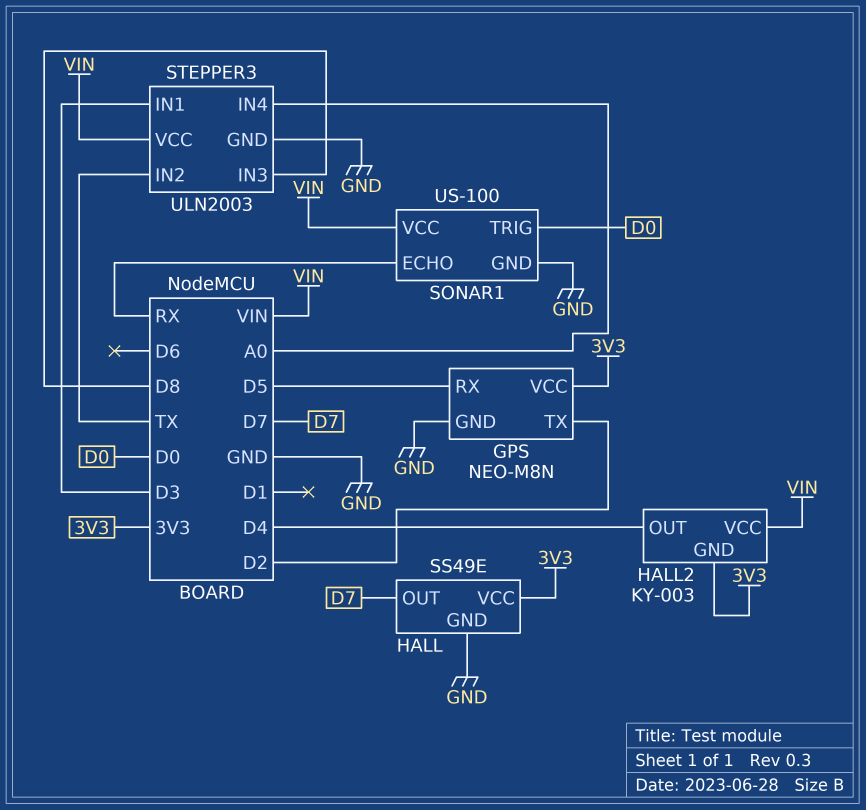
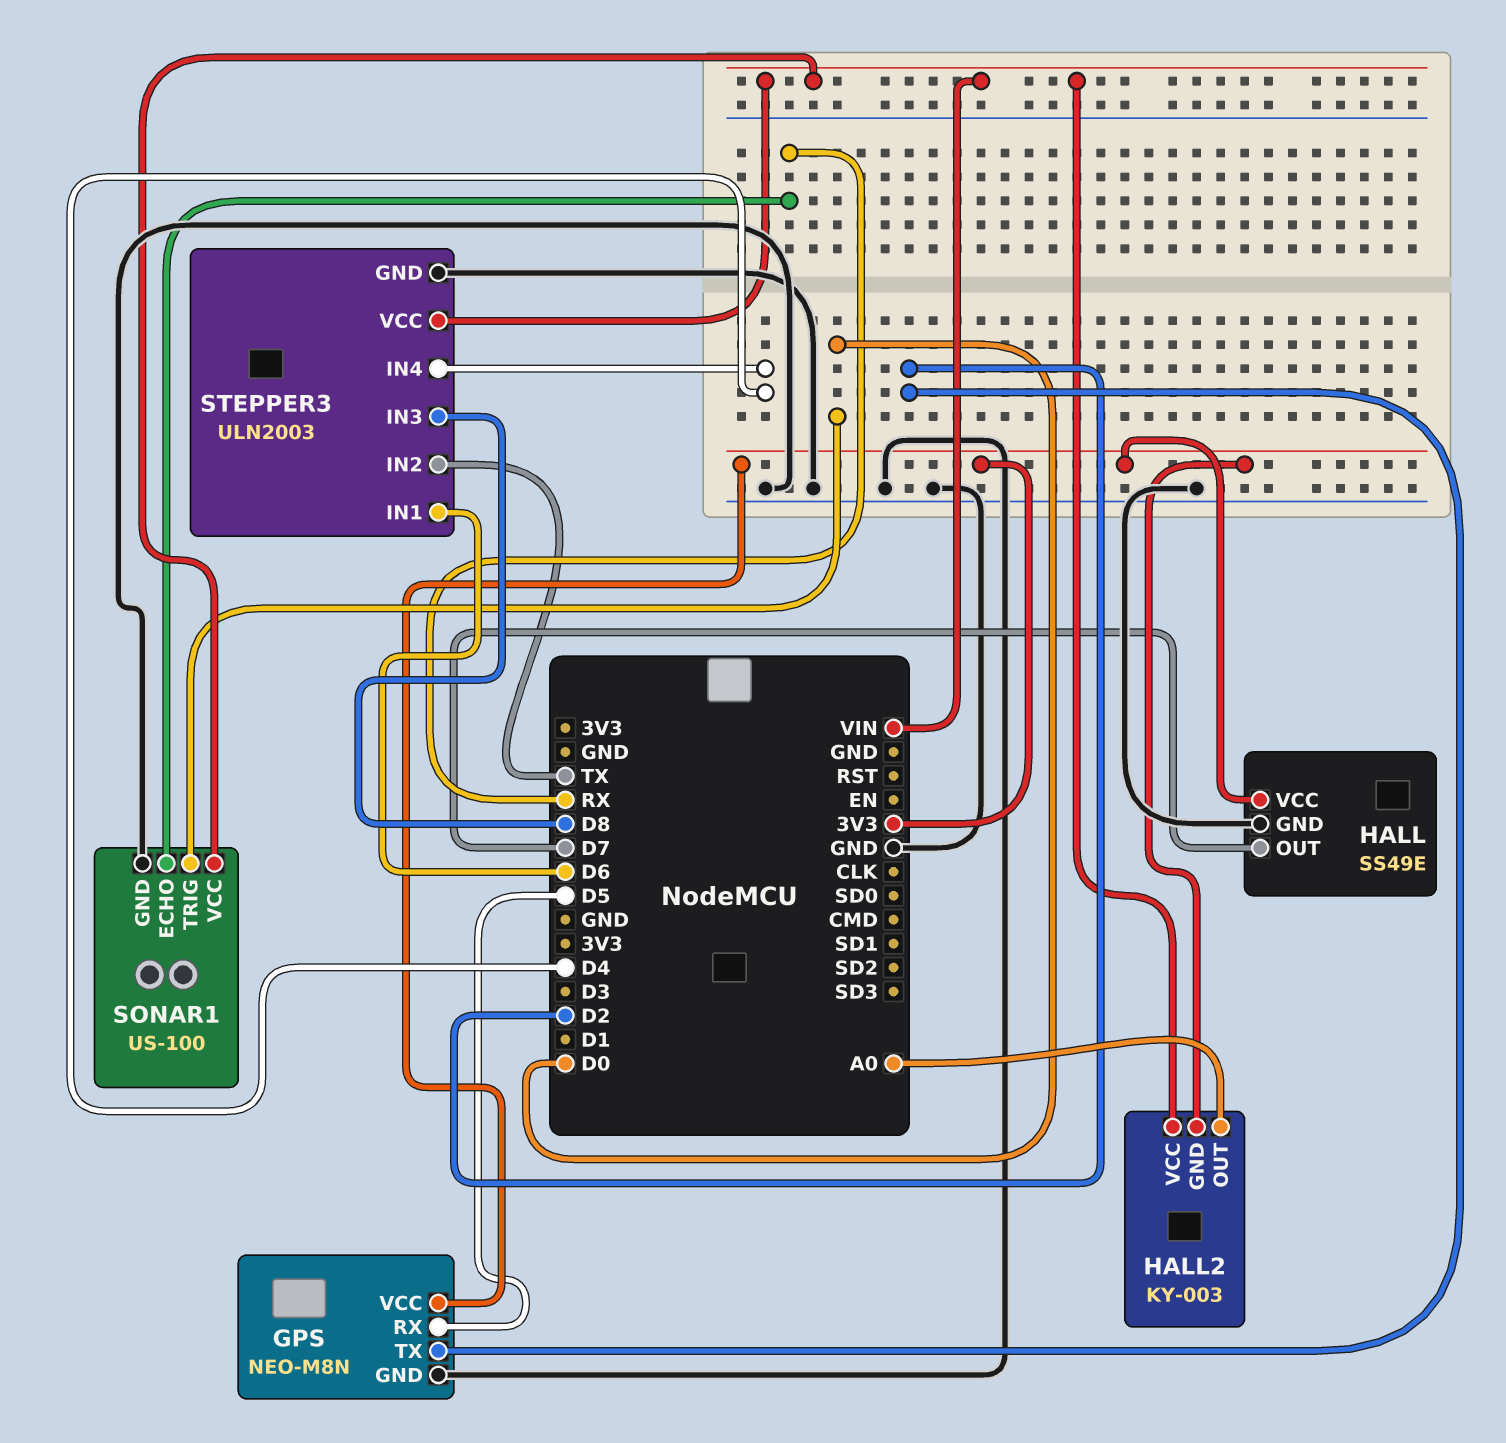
HALL2 pin OUT: D4 -> A0
STEPPER3 pin IN1: D3 -> D6
STEPPER3 pin IN4: A0 -> D4

